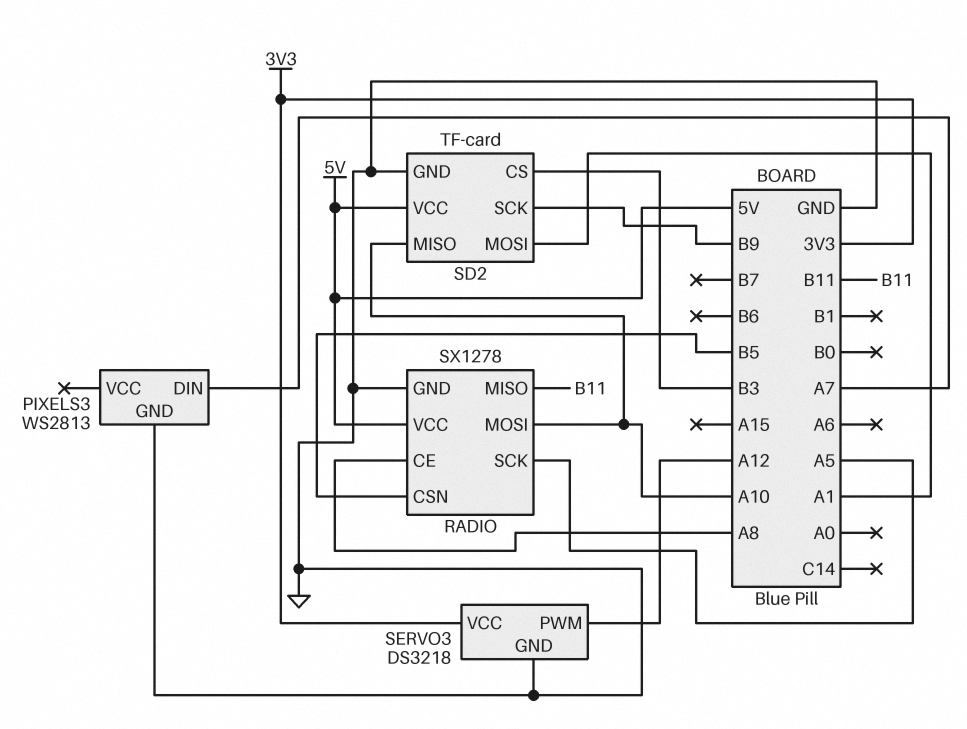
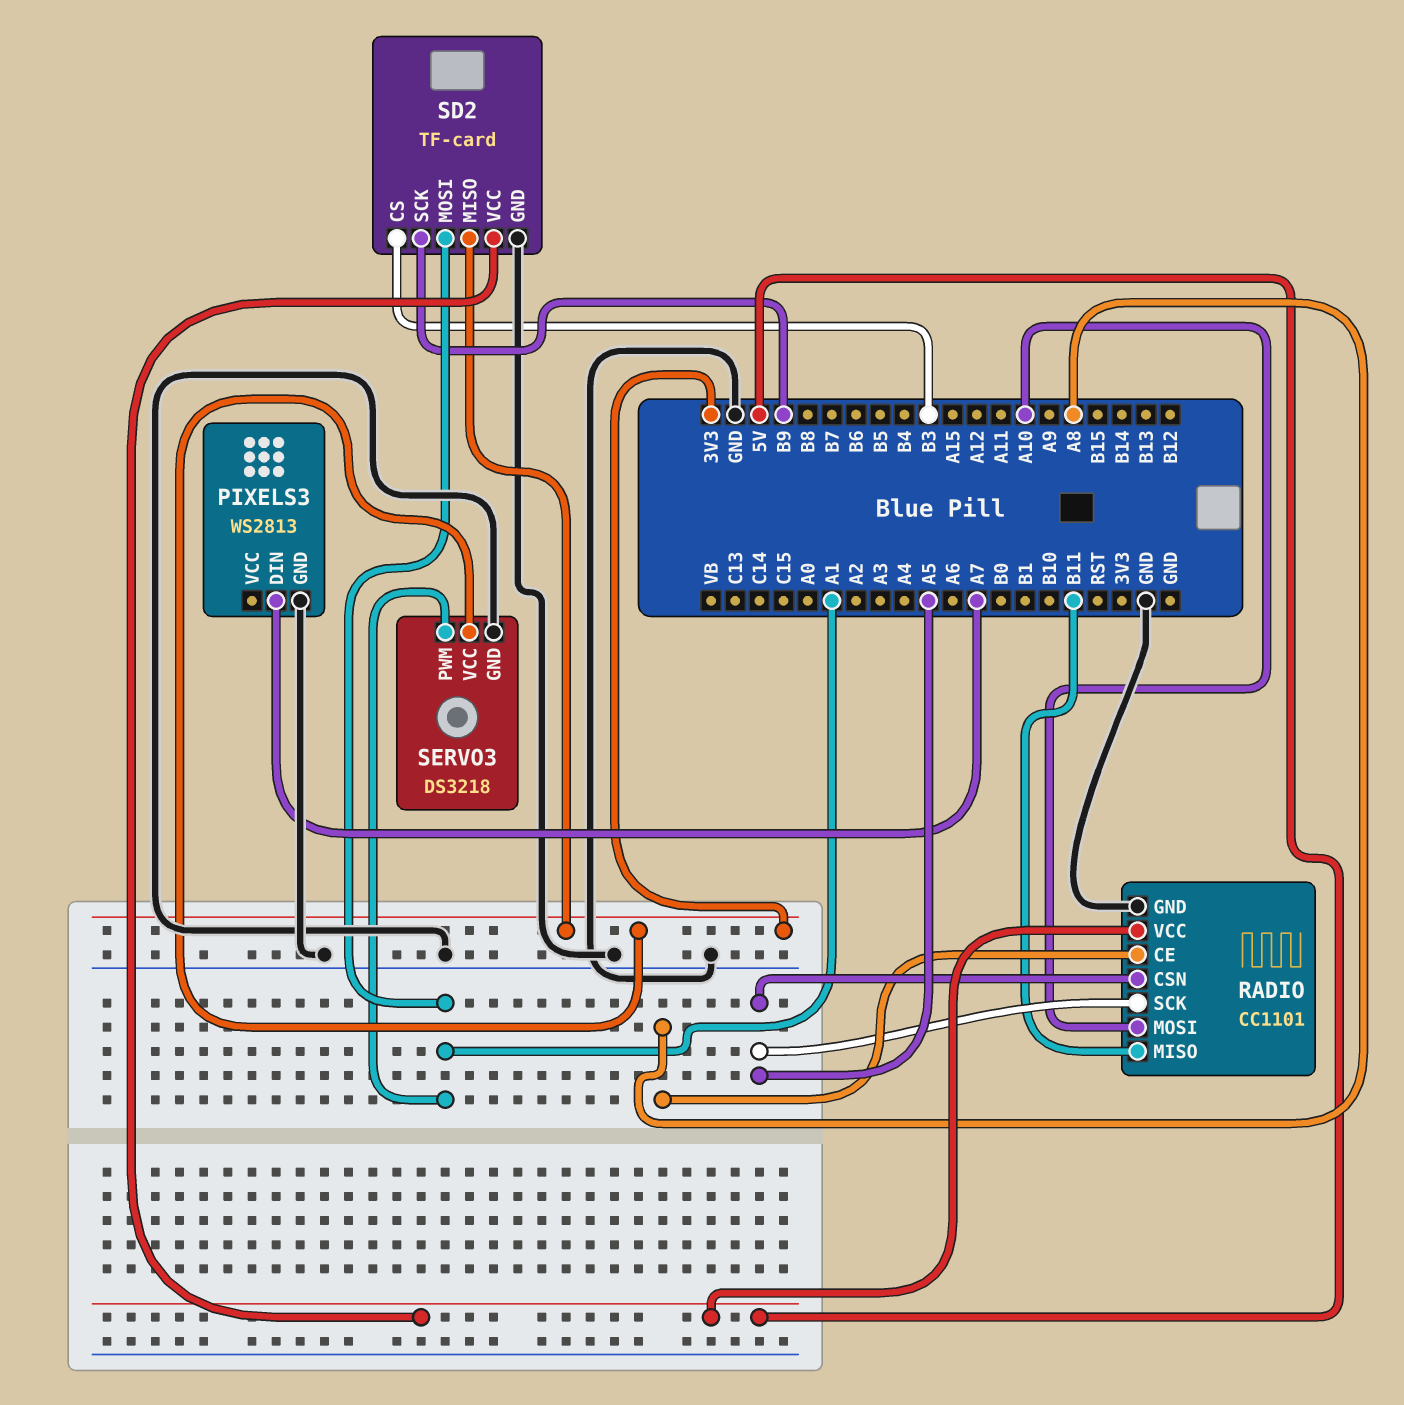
RADIO: SX1278 -> CC1101
RADIO pin CSN: B5 -> A5
SD2 pin MISO: A10 -> 3V3
SERVO3 pin PWM: A12 -> A1

